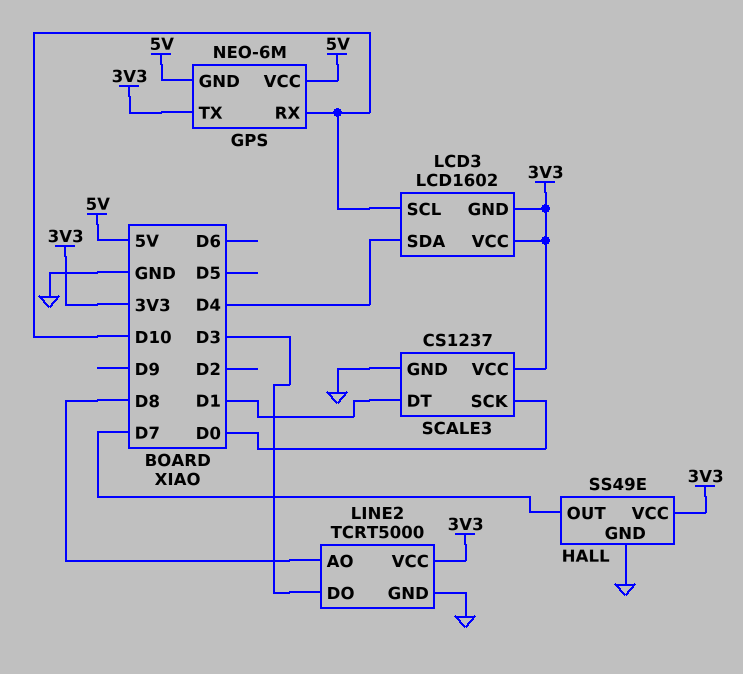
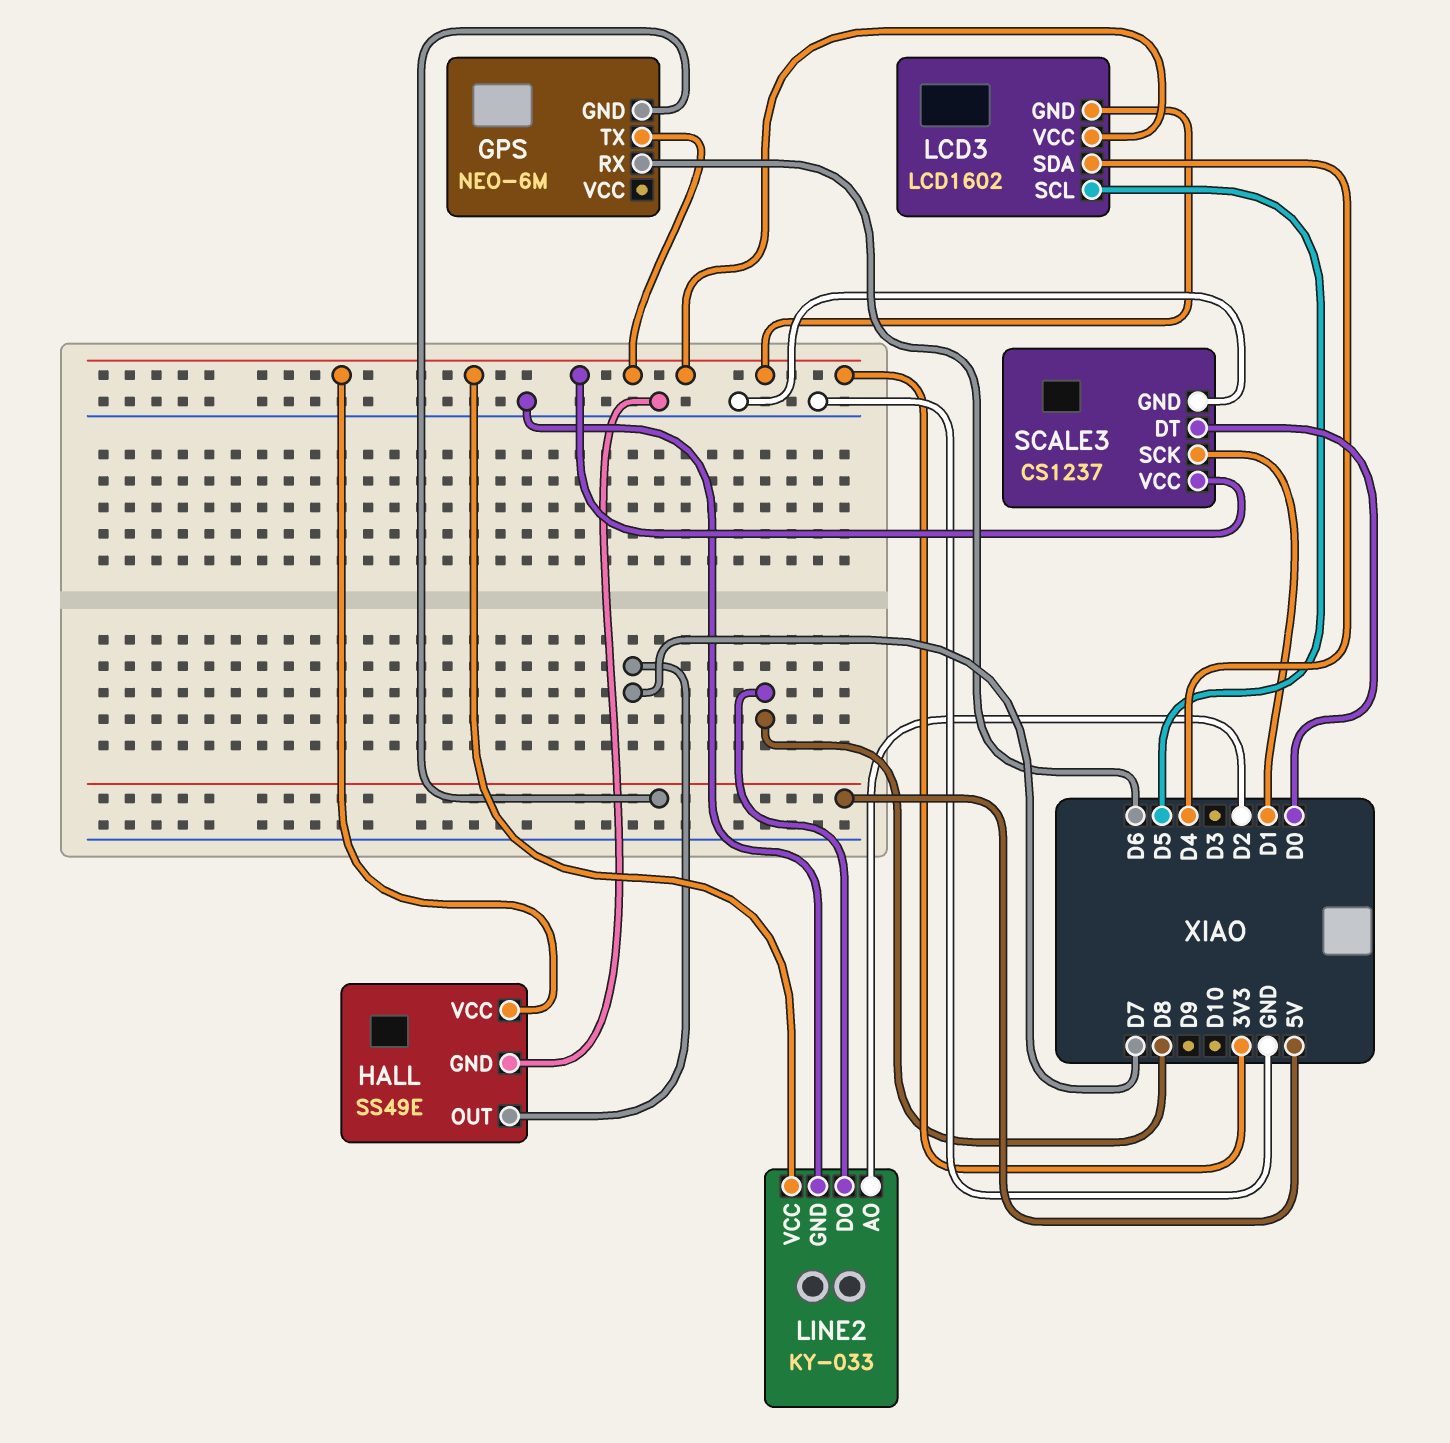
GPS pin RX: D10 -> D6
GPS pin VCC: 5V -> none
LCD3 pin SCL: D10 -> D5
LINE2: TCRT5000 -> KY-033
LINE2 pin AO: D8 -> D2
LINE2 pin DO: D3 -> D8
SCALE3 pin DT: D1 -> D0
SCALE3 pin SCK: D0 -> D1

